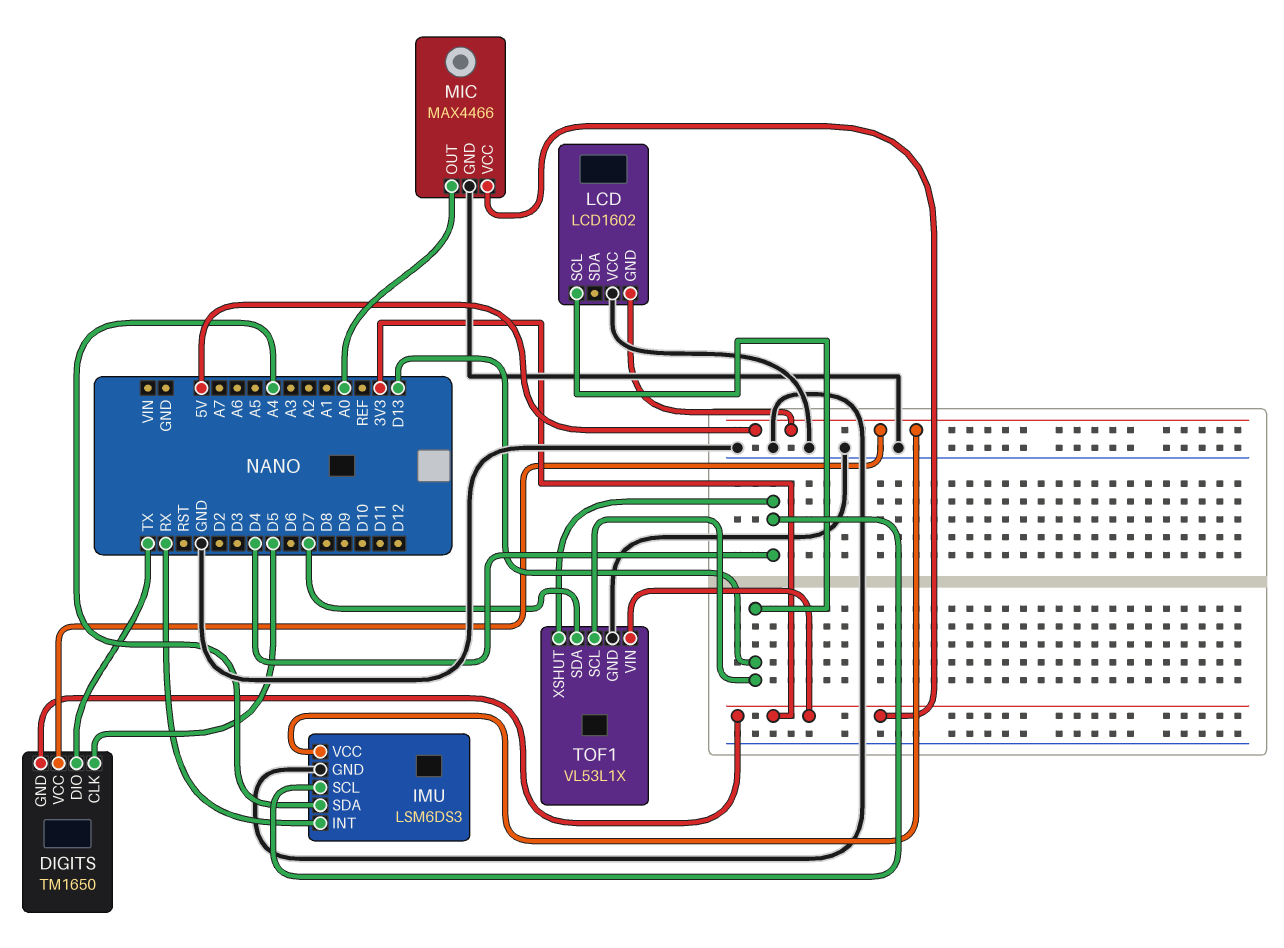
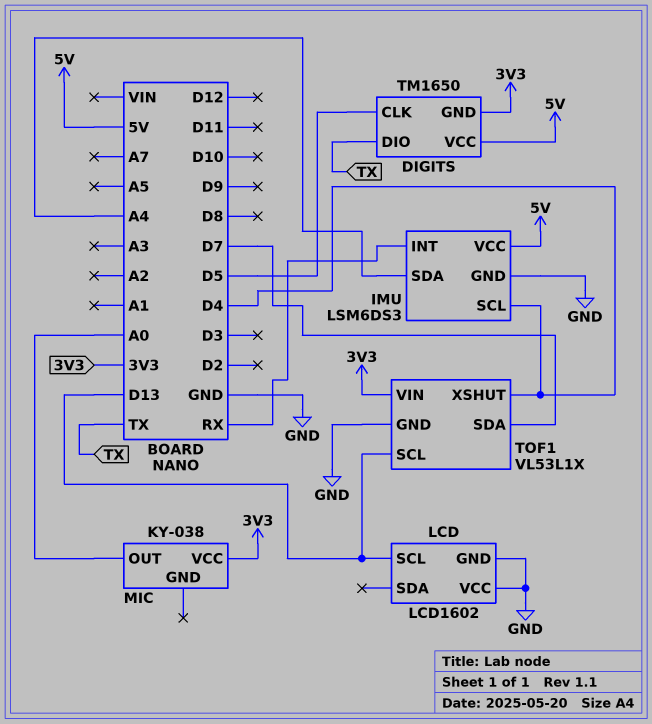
LCD pin GND: 5V -> GND
MIC: MAX4466 -> KY-038
MIC pin GND: GND -> none

